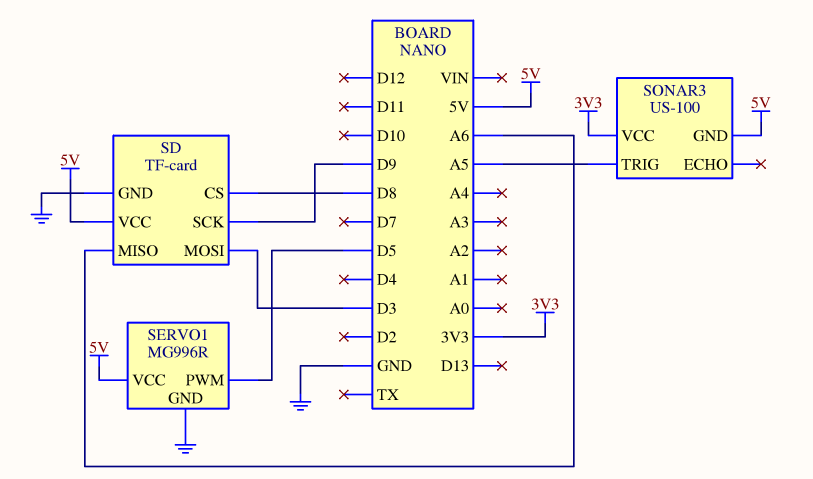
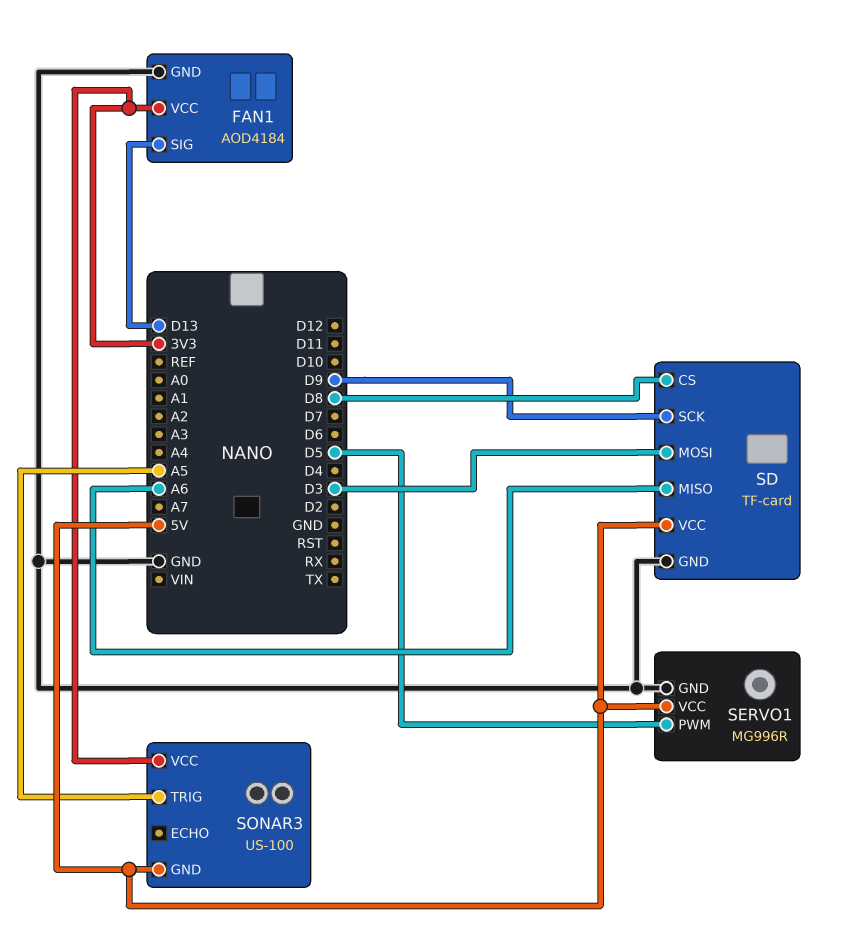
FAN1: none -> AOD4184
FAN1 pin GND: none -> GND
FAN1 pin SIG: none -> D13
FAN1 pin VCC: none -> 3V3

